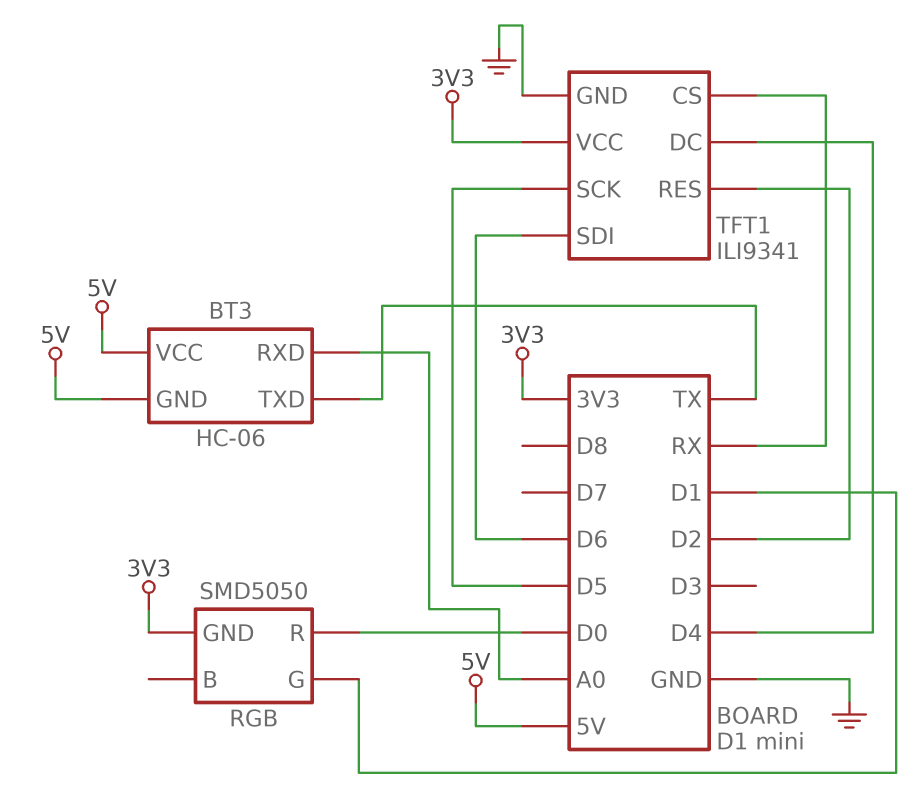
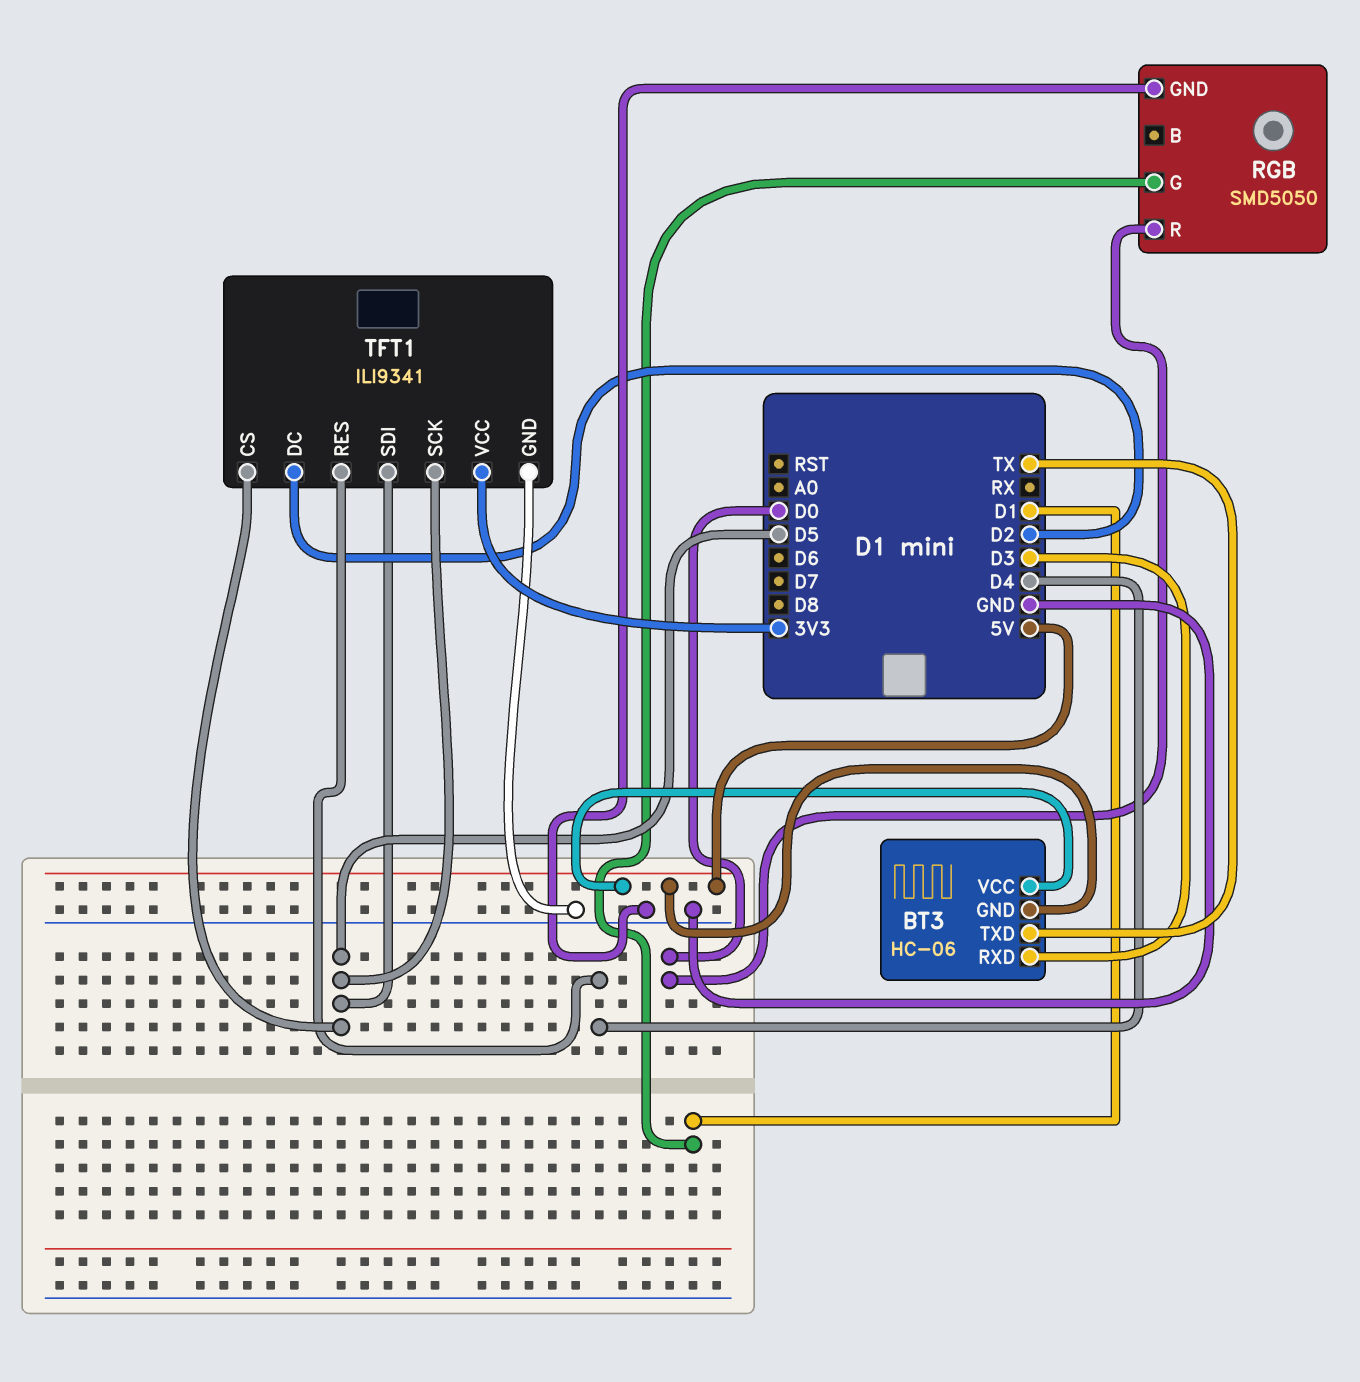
BT3 pin RXD: A0 -> D3
RGB pin GND: 3V3 -> GND
TFT1 pin CS: RX -> D5
TFT1 pin DC: D4 -> D2
TFT1 pin RES: D2 -> D4
TFT1 pin SDI: D6 -> D5

